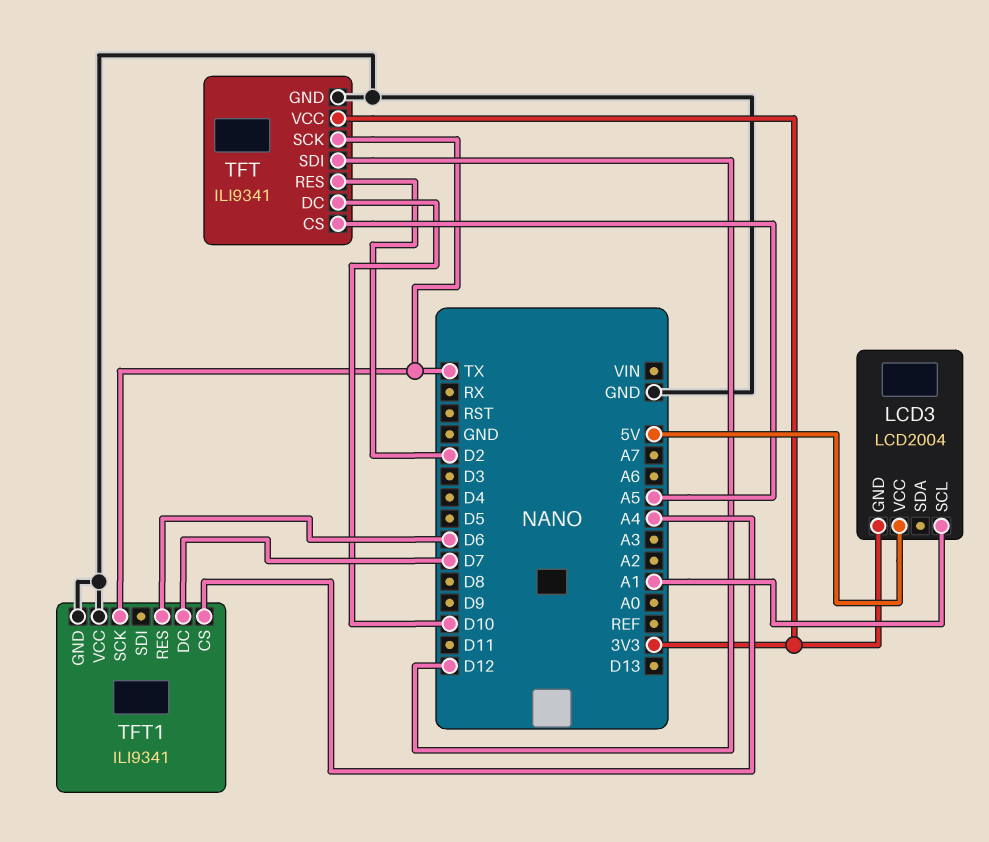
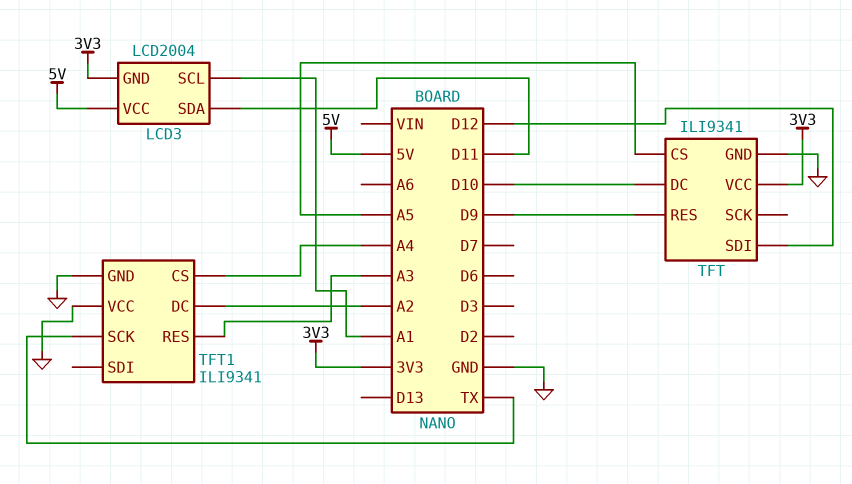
LCD3 pin SDA: none -> D11
TFT pin RES: D2 -> D9
TFT pin SCK: TX -> none
TFT1 pin DC: D7 -> A2
TFT1 pin RES: D6 -> A3

